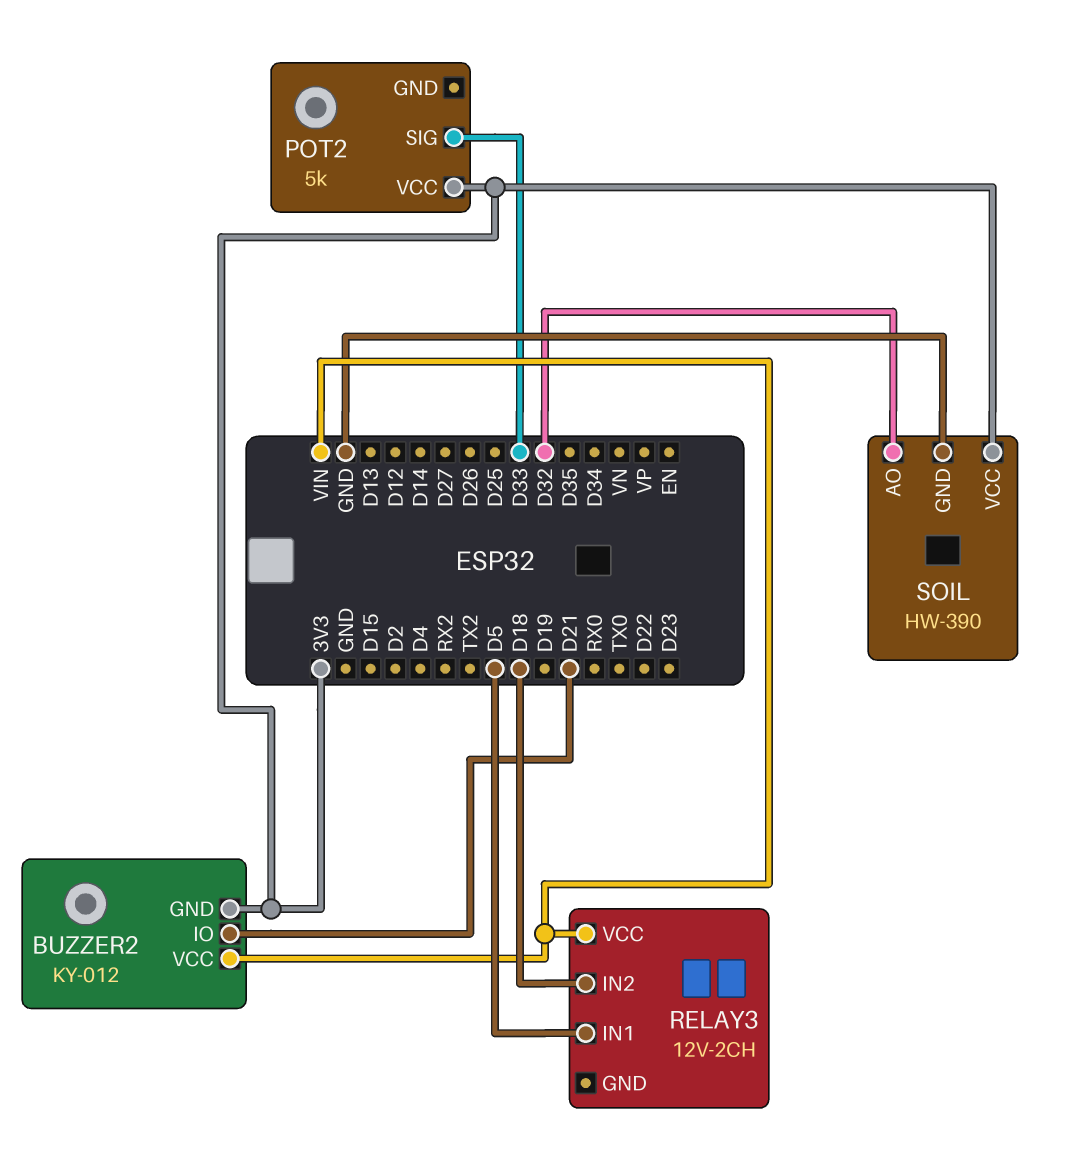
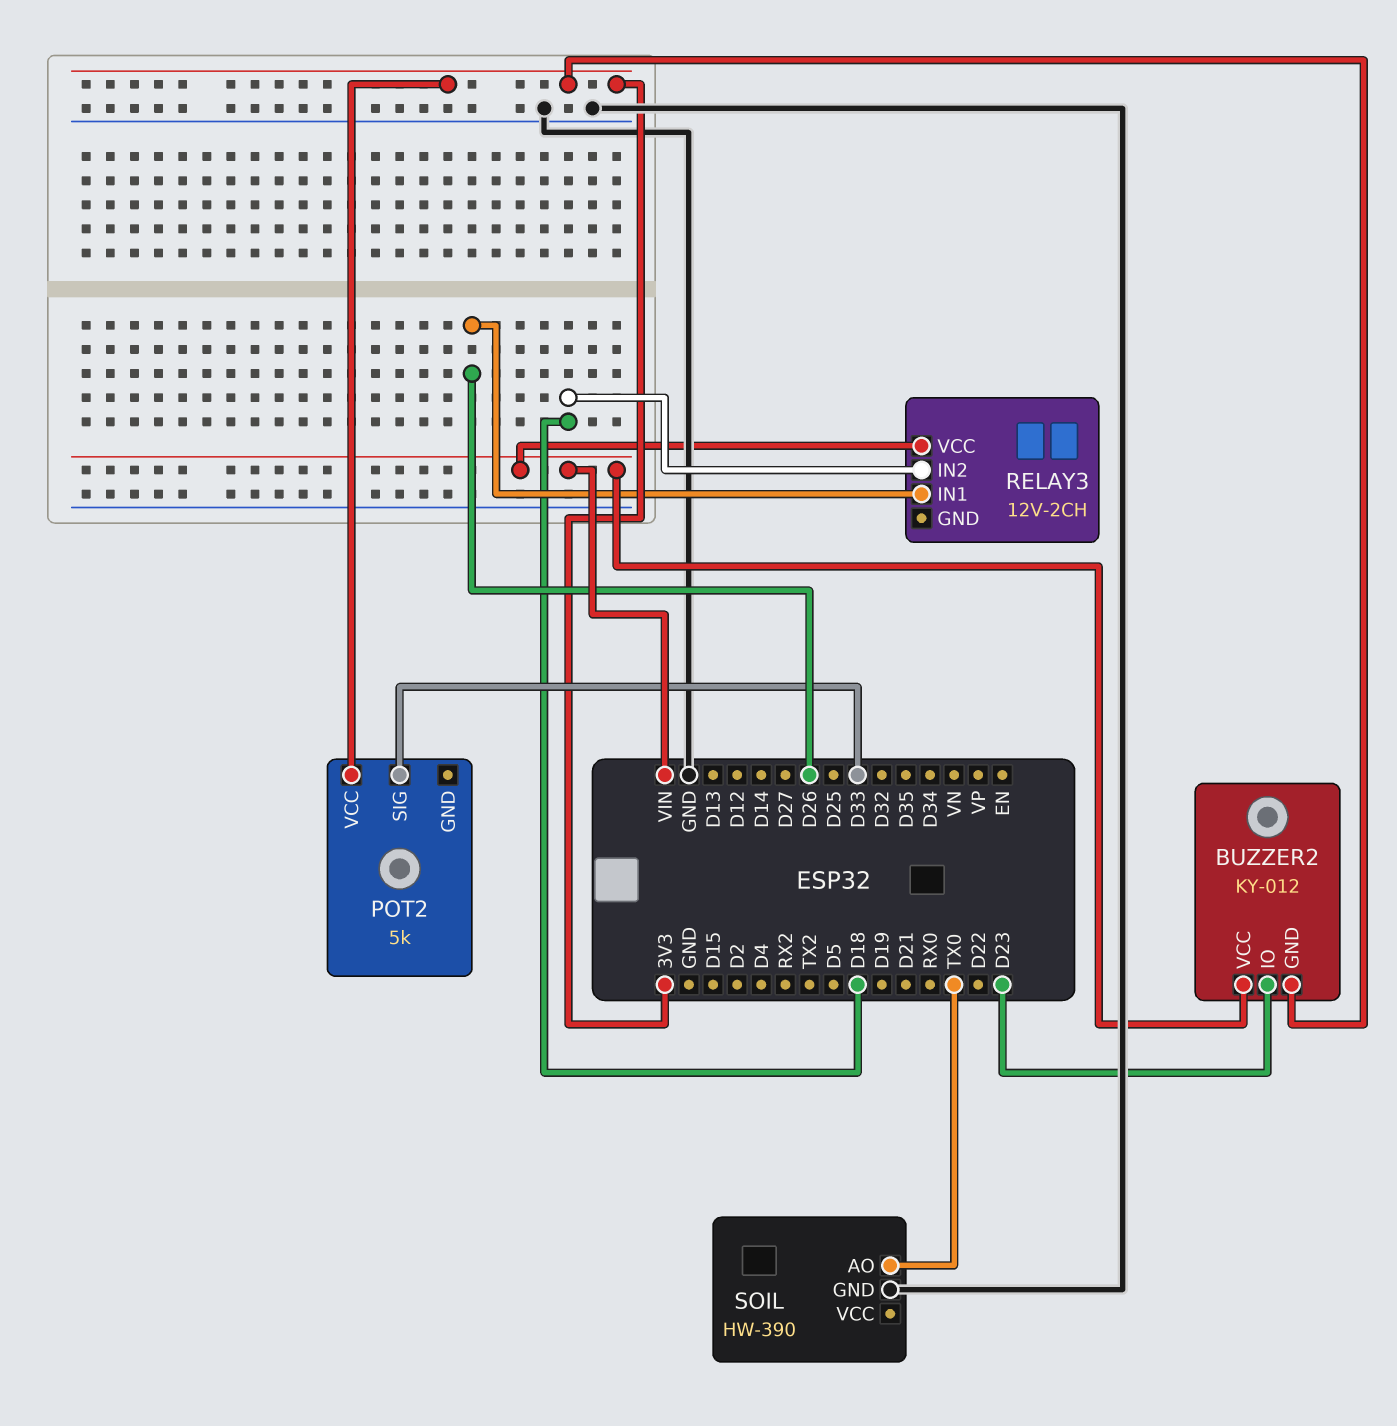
BUZZER2 pin IO: D21 -> D23
RELAY3 pin IN1: D5 -> D26
SOIL pin AO: D32 -> TX0
SOIL pin VCC: 3V3 -> none

